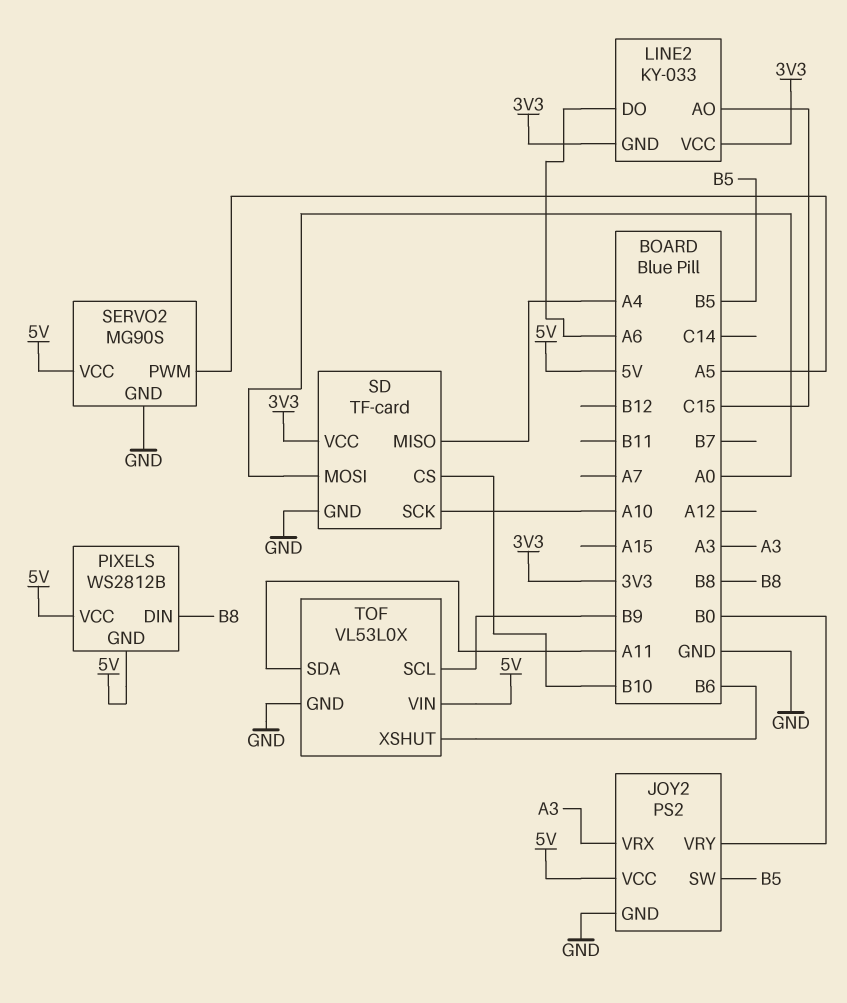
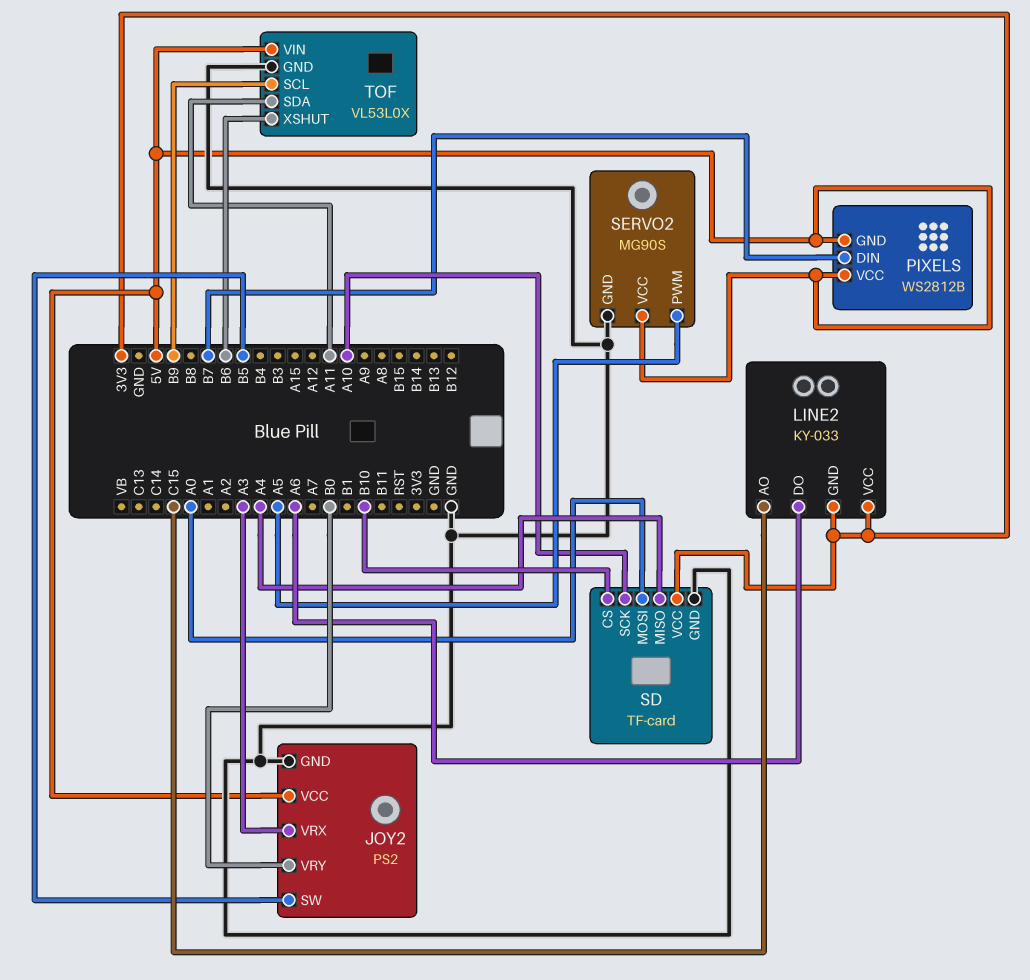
PIXELS pin DIN: B8 -> B7

